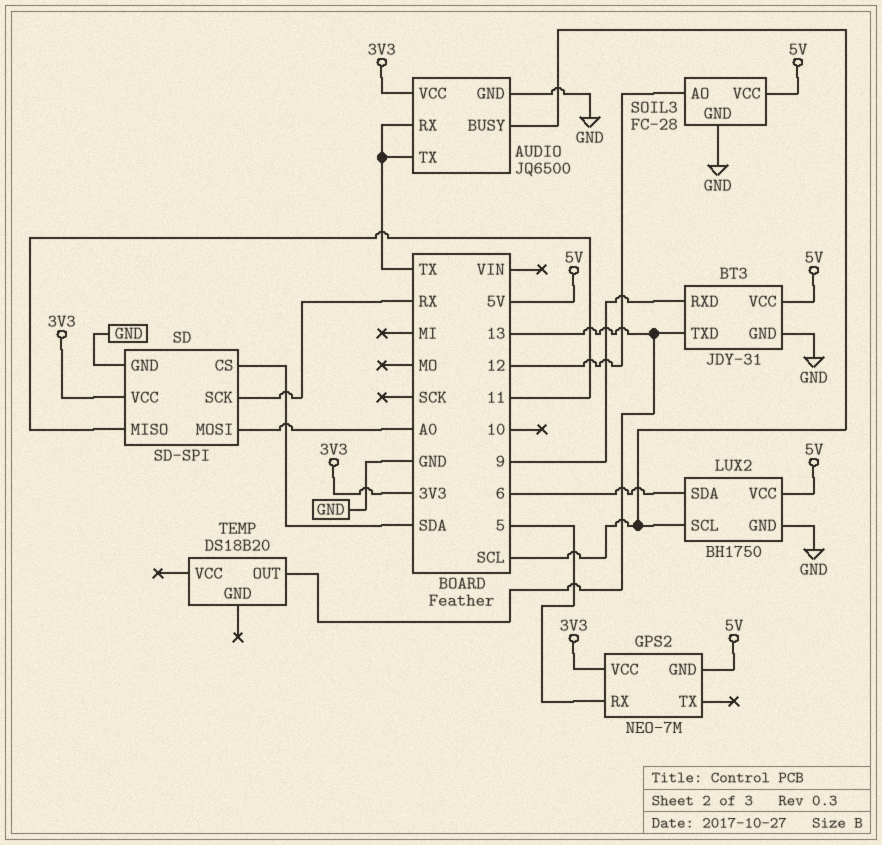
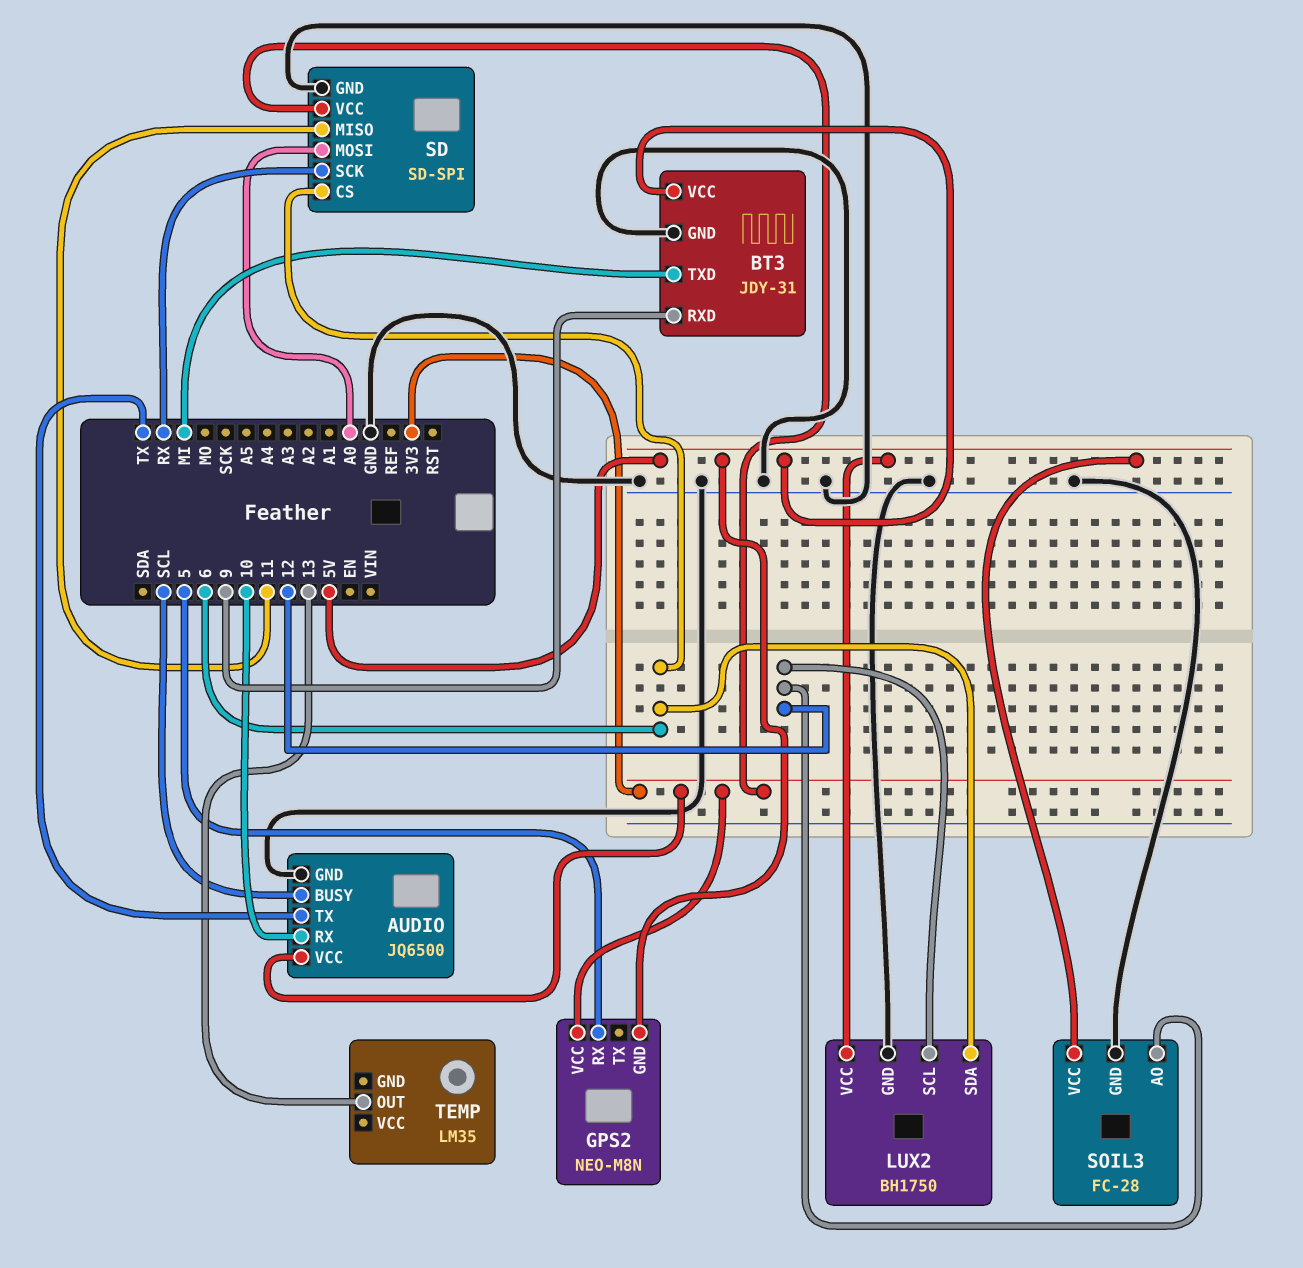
AUDIO pin RX: TX -> 10
BT3 pin TXD: 13 -> MI
GPS2: NEO-7M -> NEO-M8N
LUX2 pin SCL: SCL -> 12
SD pin CS: SDA -> 6
TEMP: DS18B20 -> LM35

